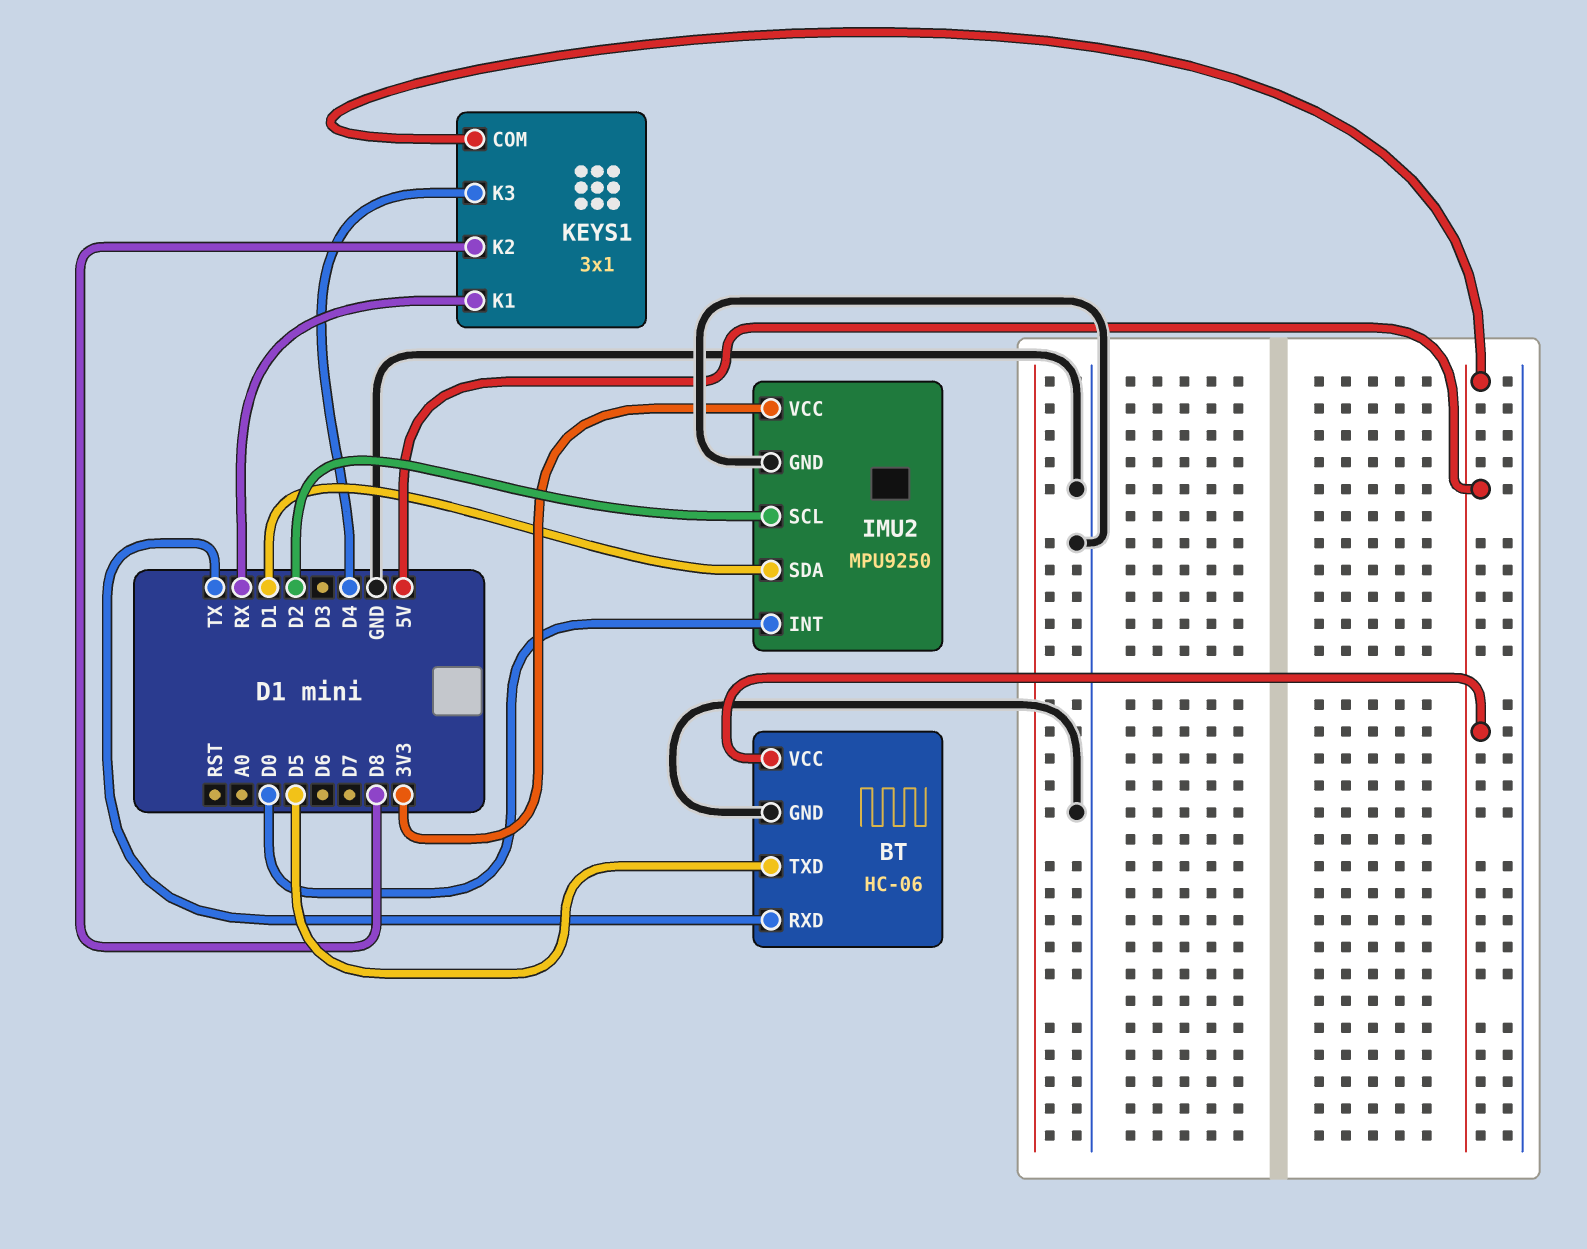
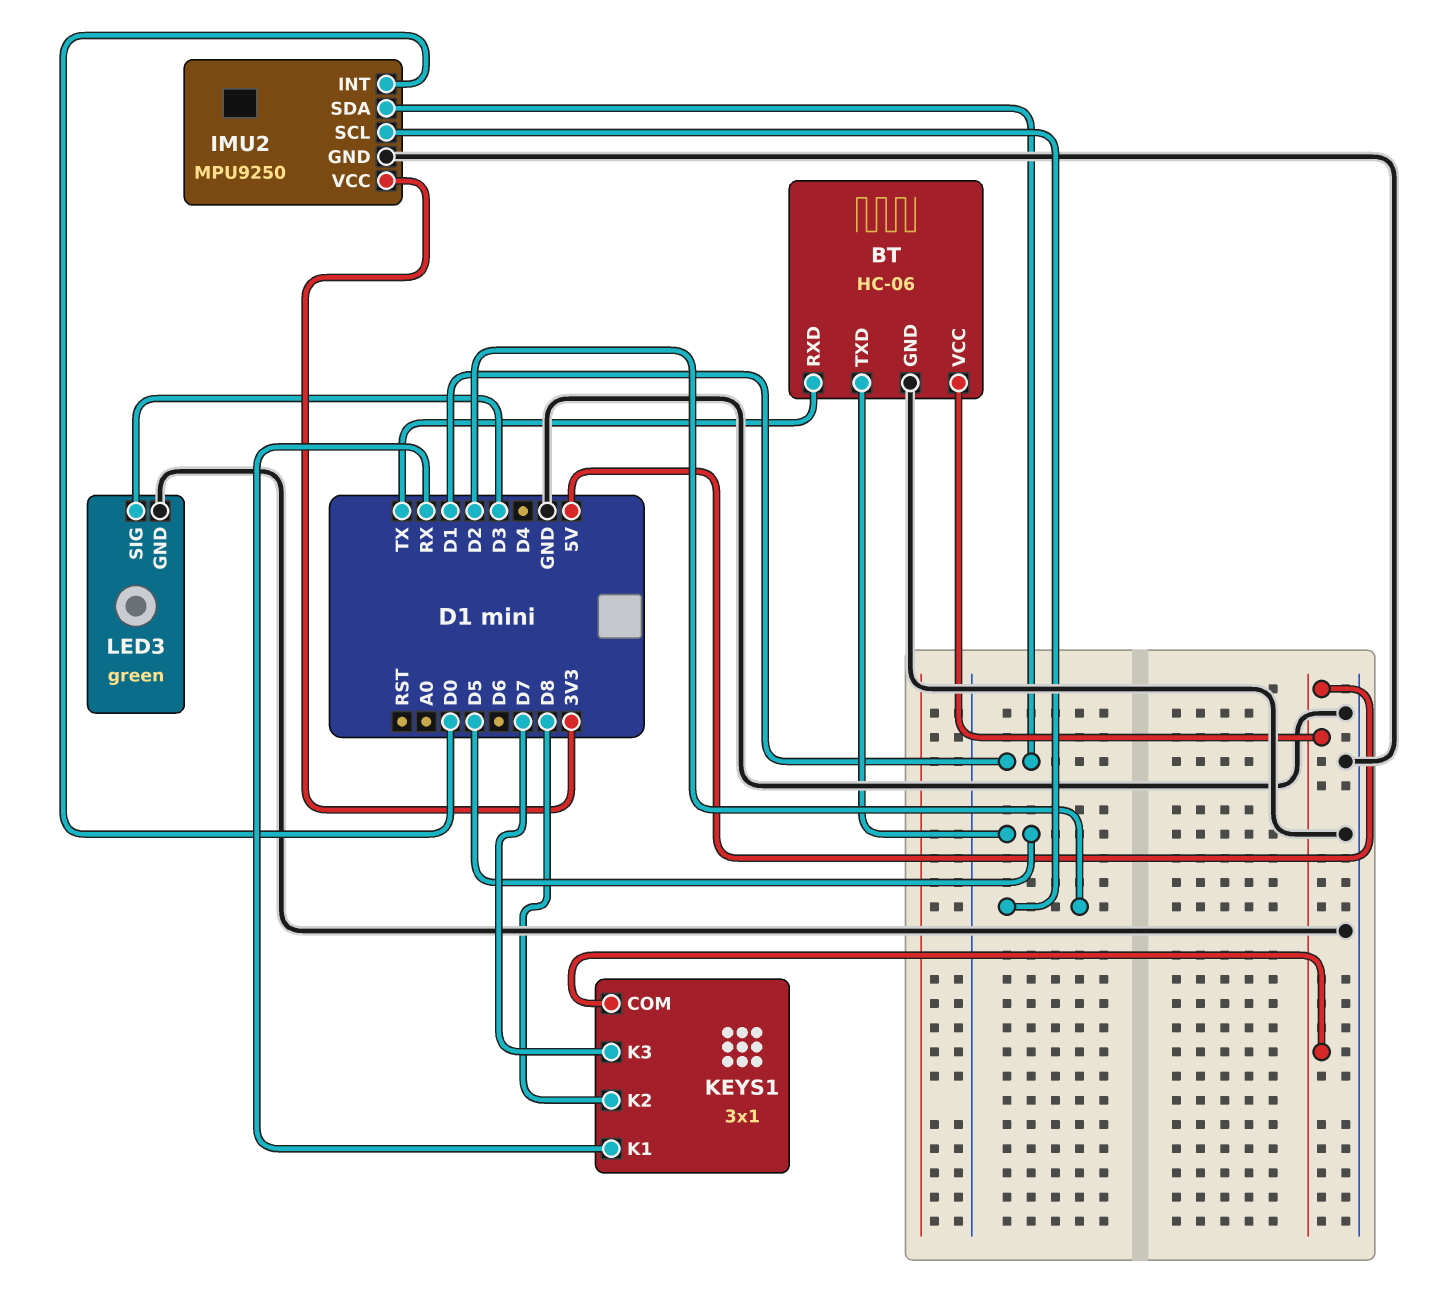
KEYS1 pin K3: D4 -> D7
LED3: none -> green
LED3 pin GND: none -> GND
LED3 pin SIG: none -> D3

